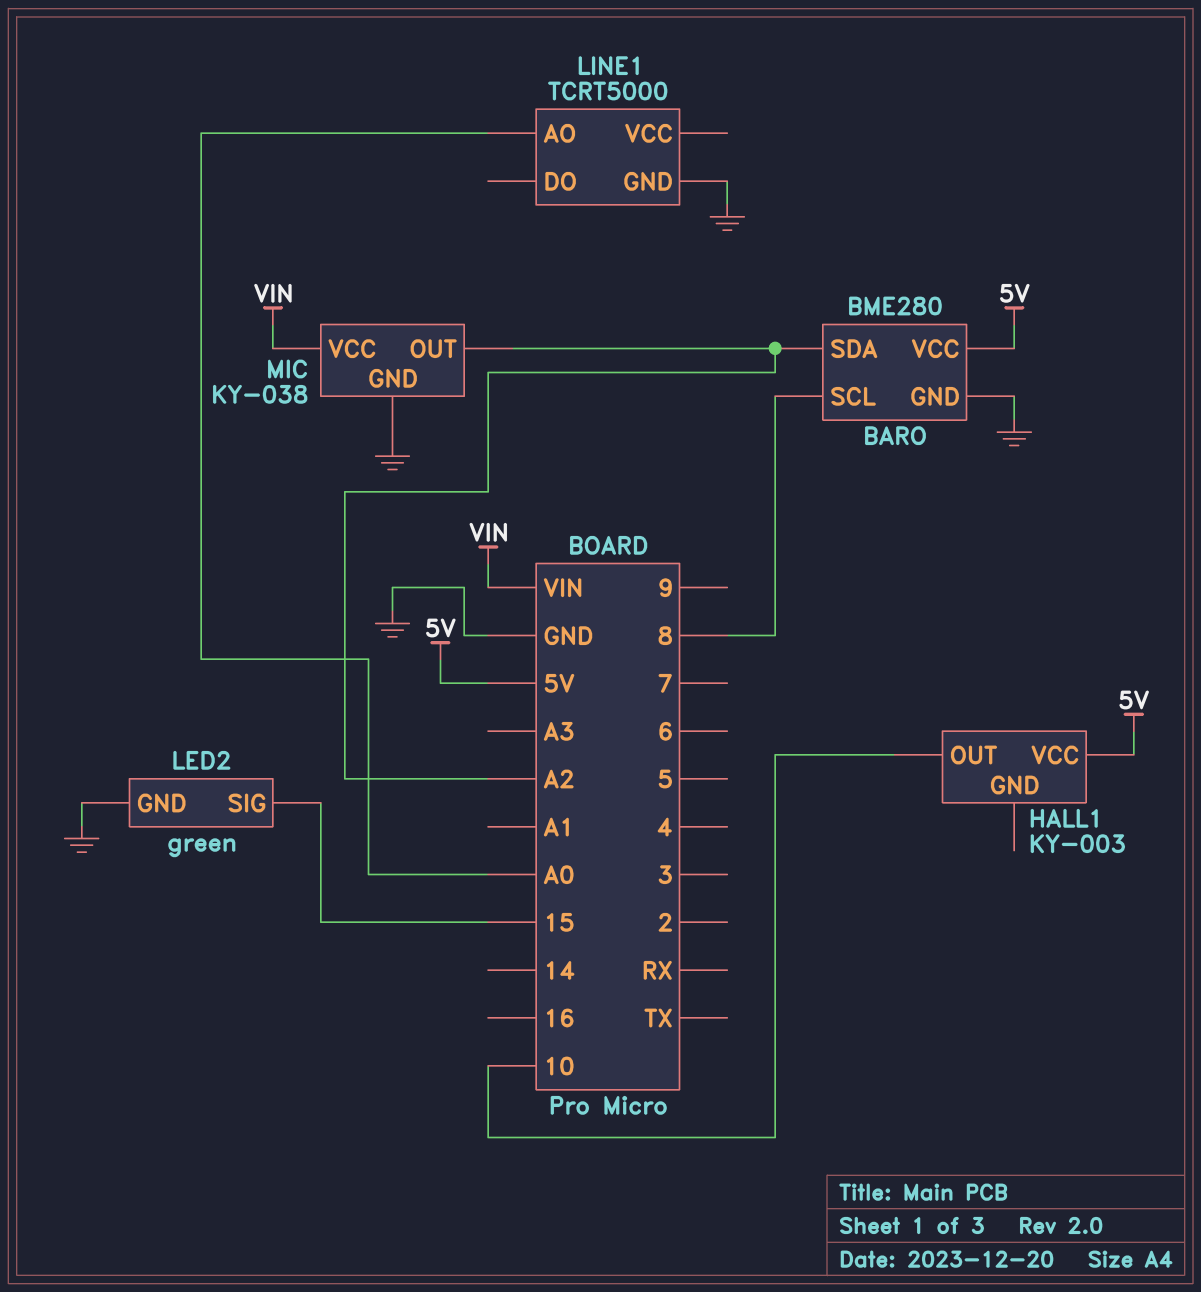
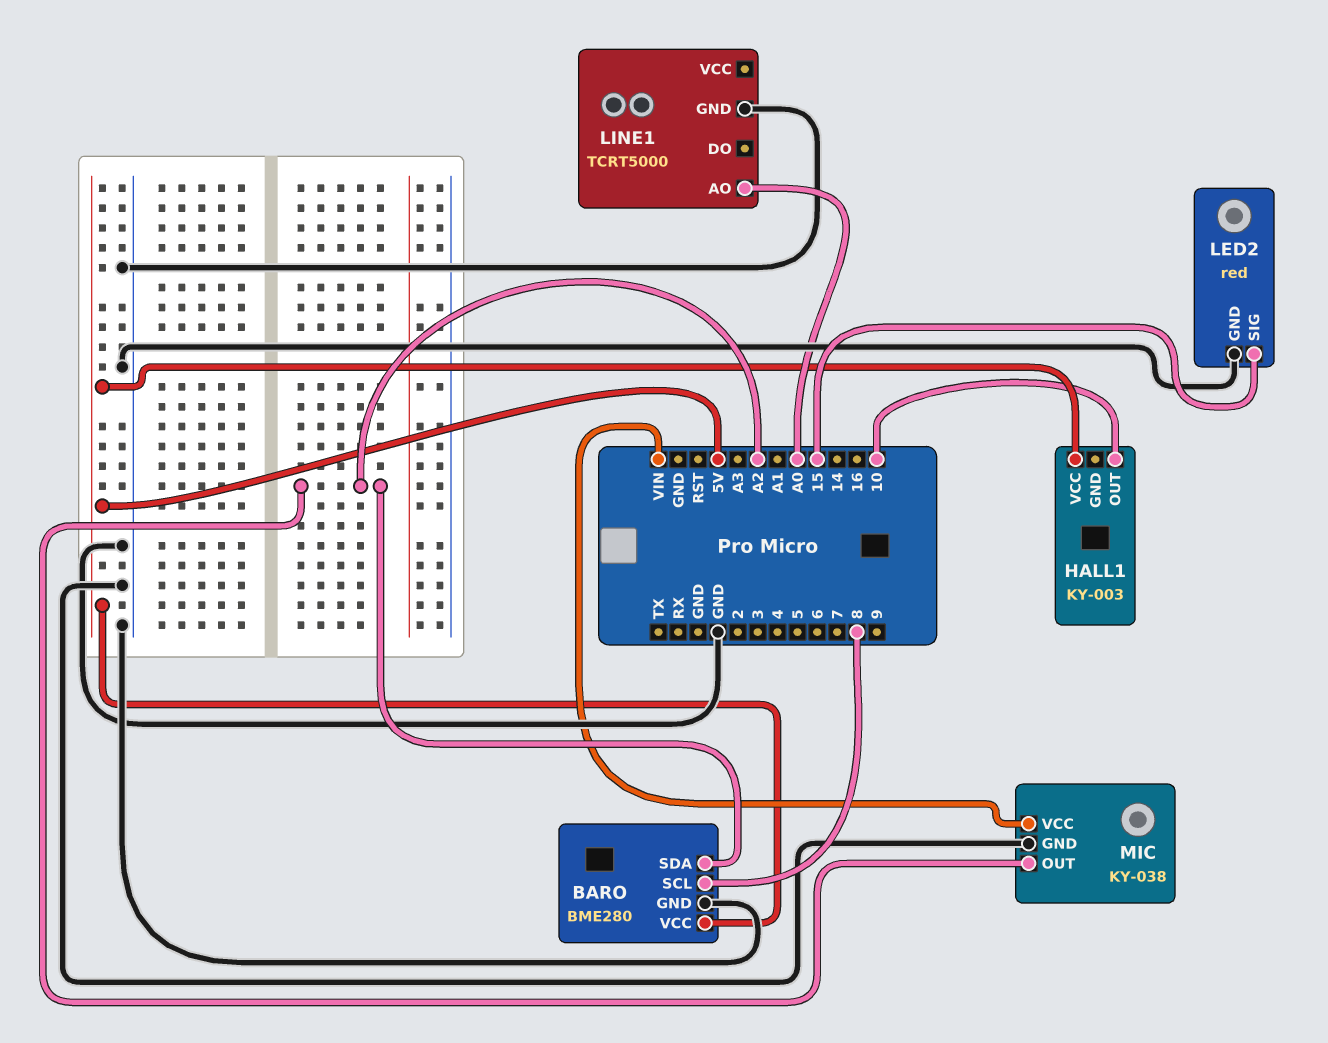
LED2: green -> red

